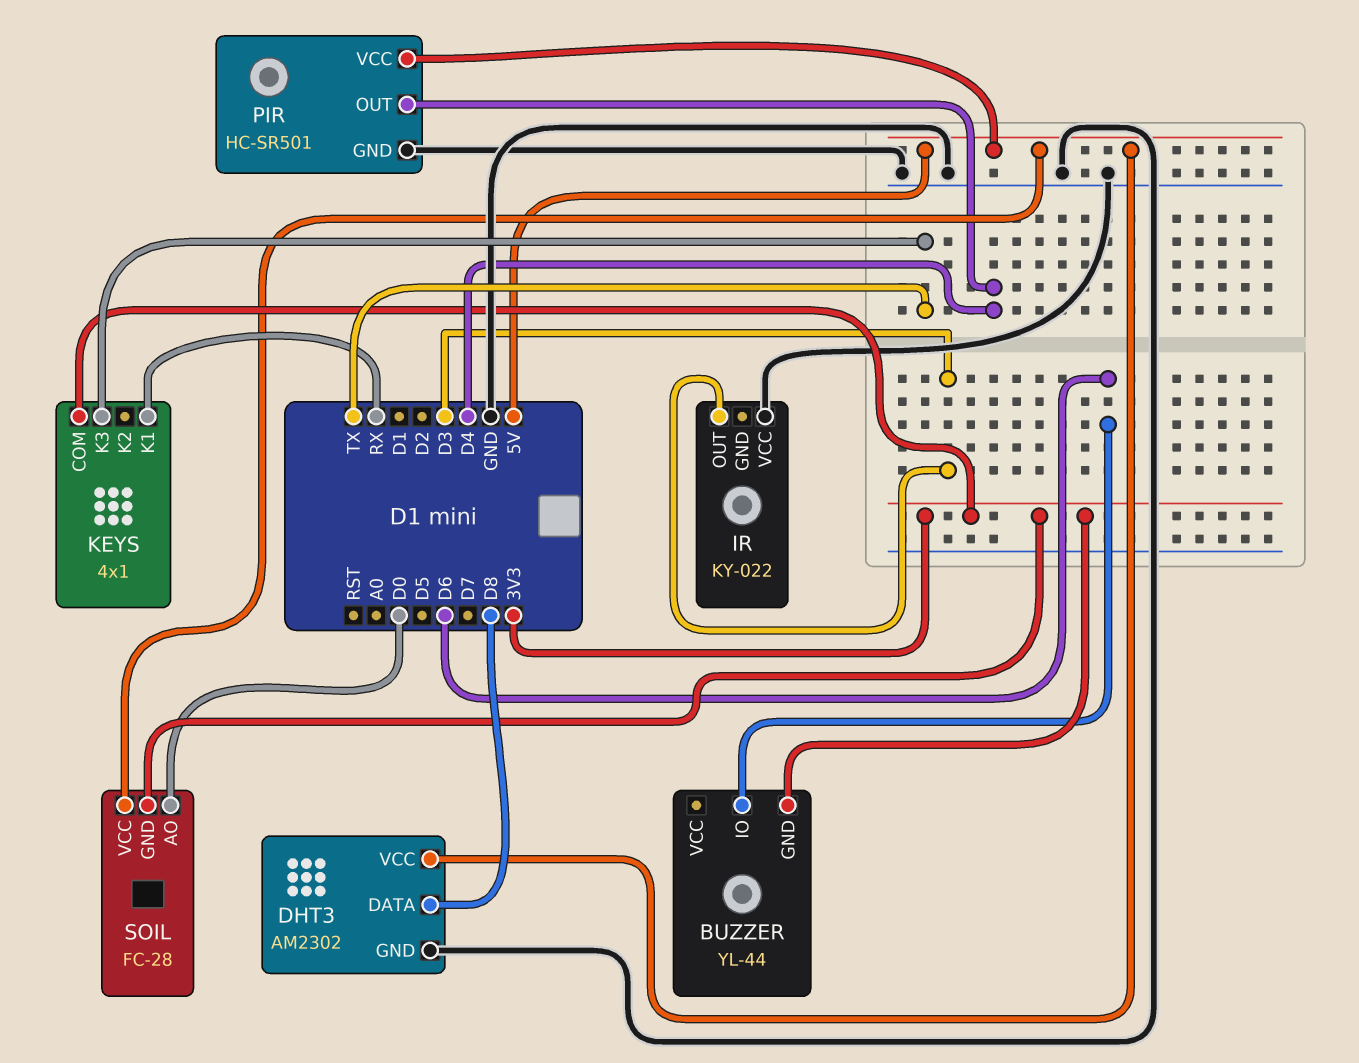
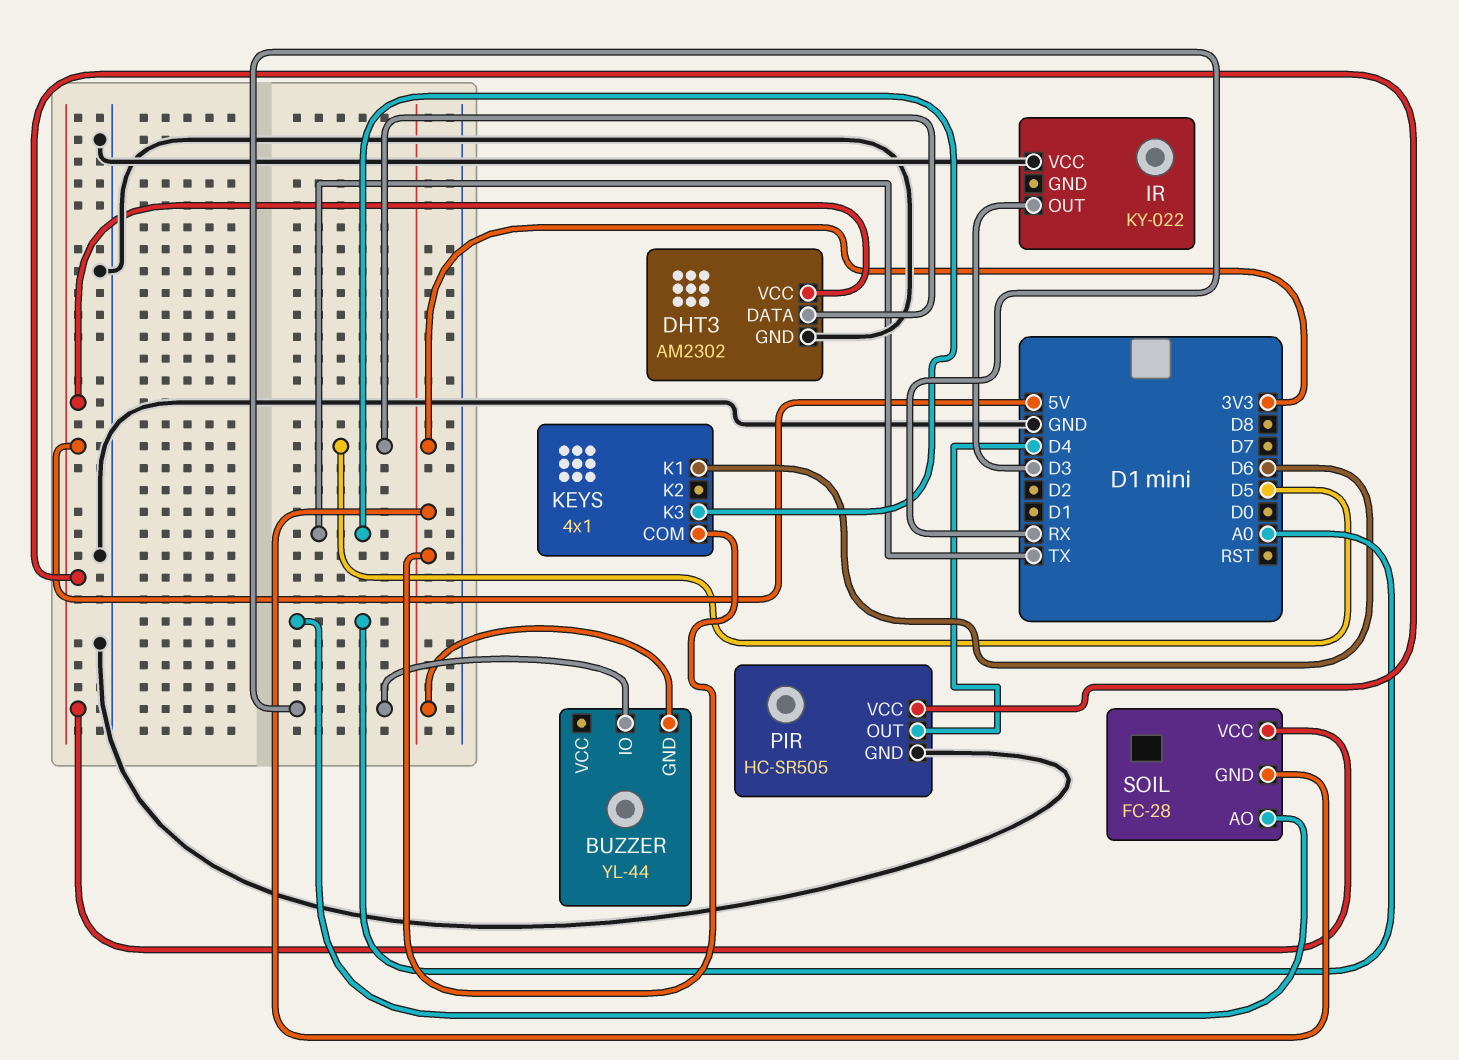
BUZZER pin IO: D6 -> RX
DHT3 pin DATA: D8 -> D5
KEYS pin K1: RX -> D6
PIR: HC-SR501 -> HC-SR505
SOIL pin AO: D0 -> A0

